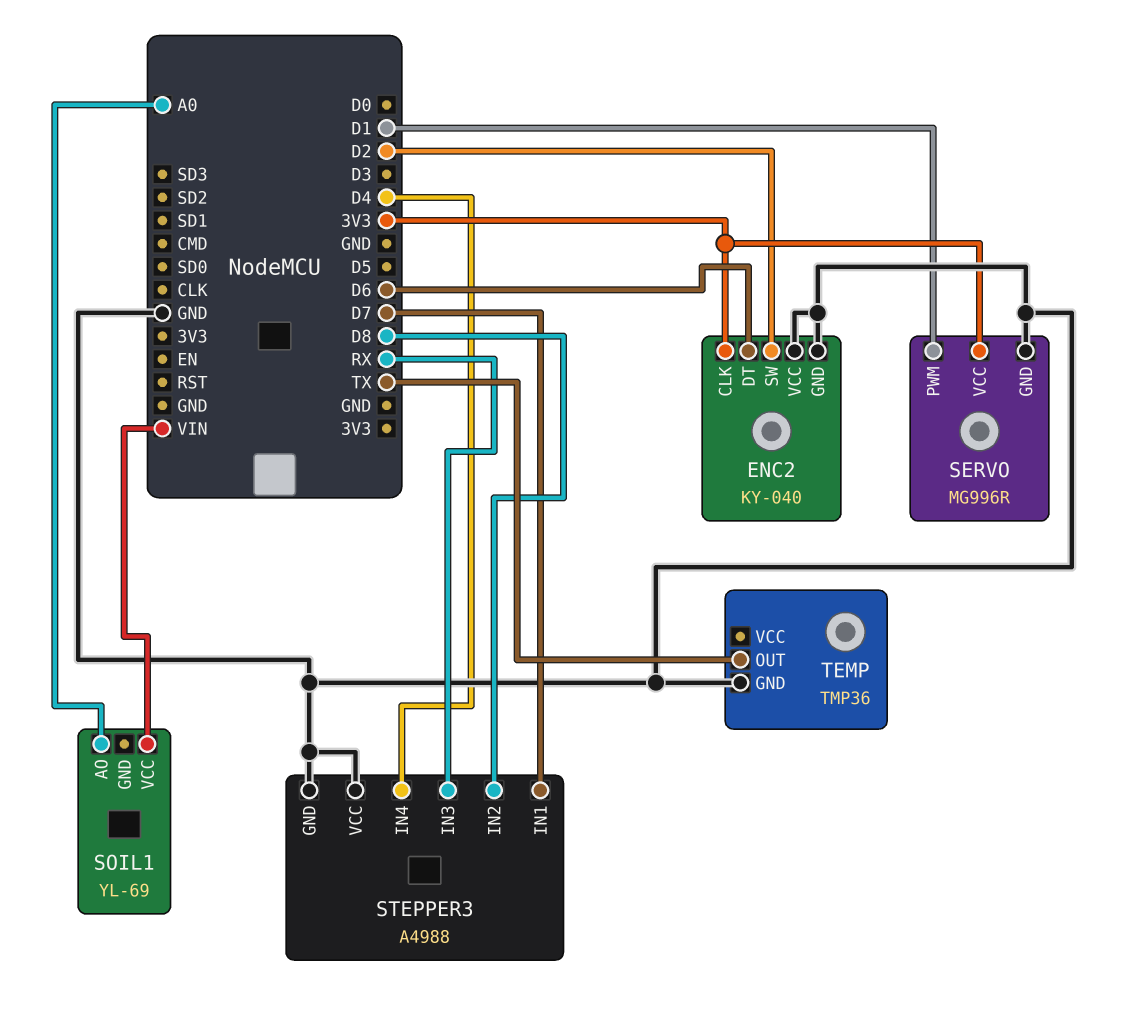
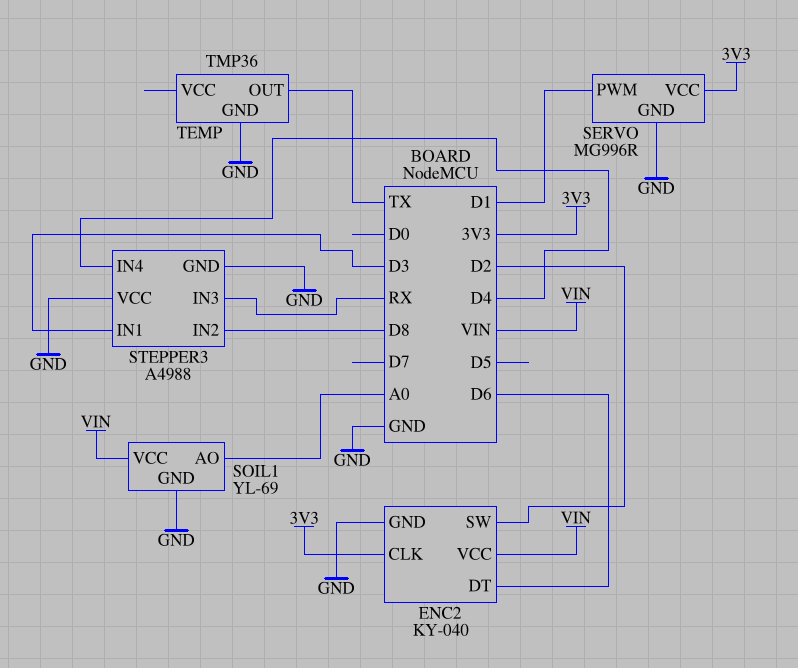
ENC2 pin VCC: GND -> VIN
SOIL1 pin GND: none -> GND
STEPPER3 pin IN1: D7 -> D3

